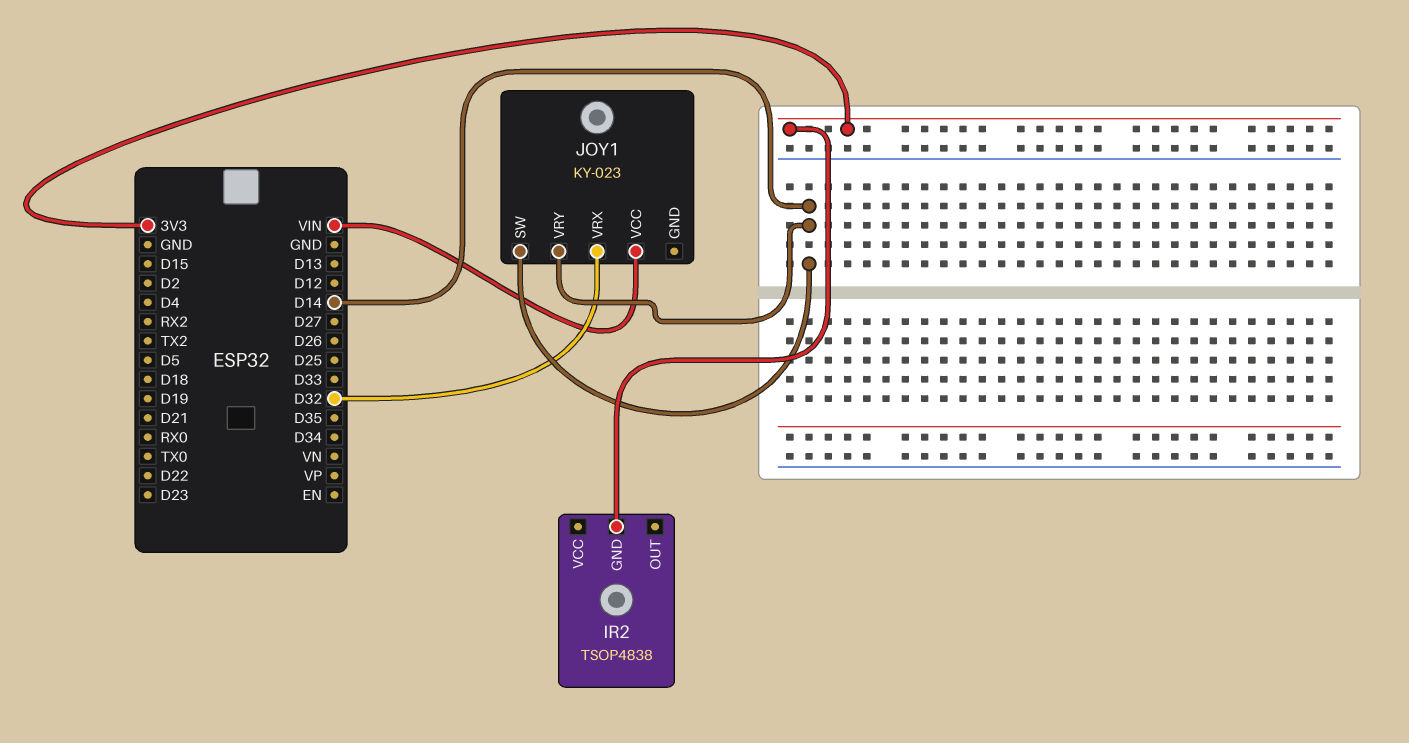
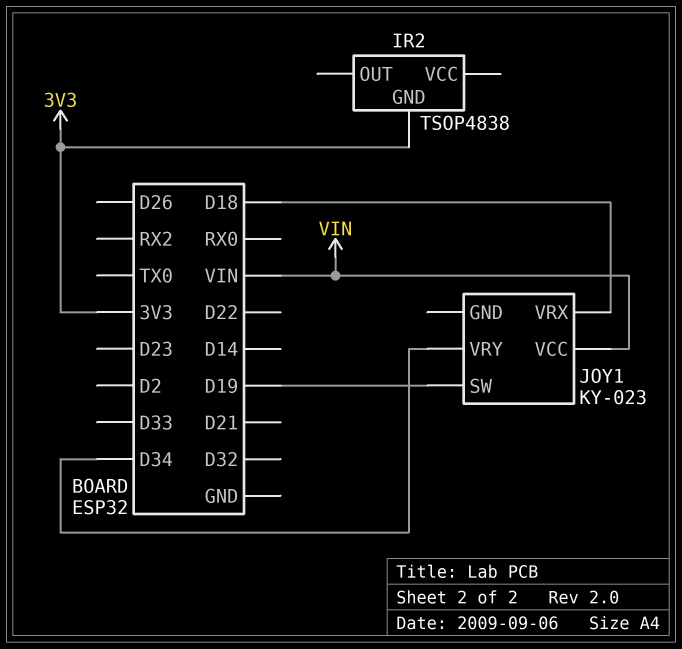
JOY1 pin SW: D14 -> D19
JOY1 pin VRX: D32 -> D18
JOY1 pin VRY: D14 -> D34

